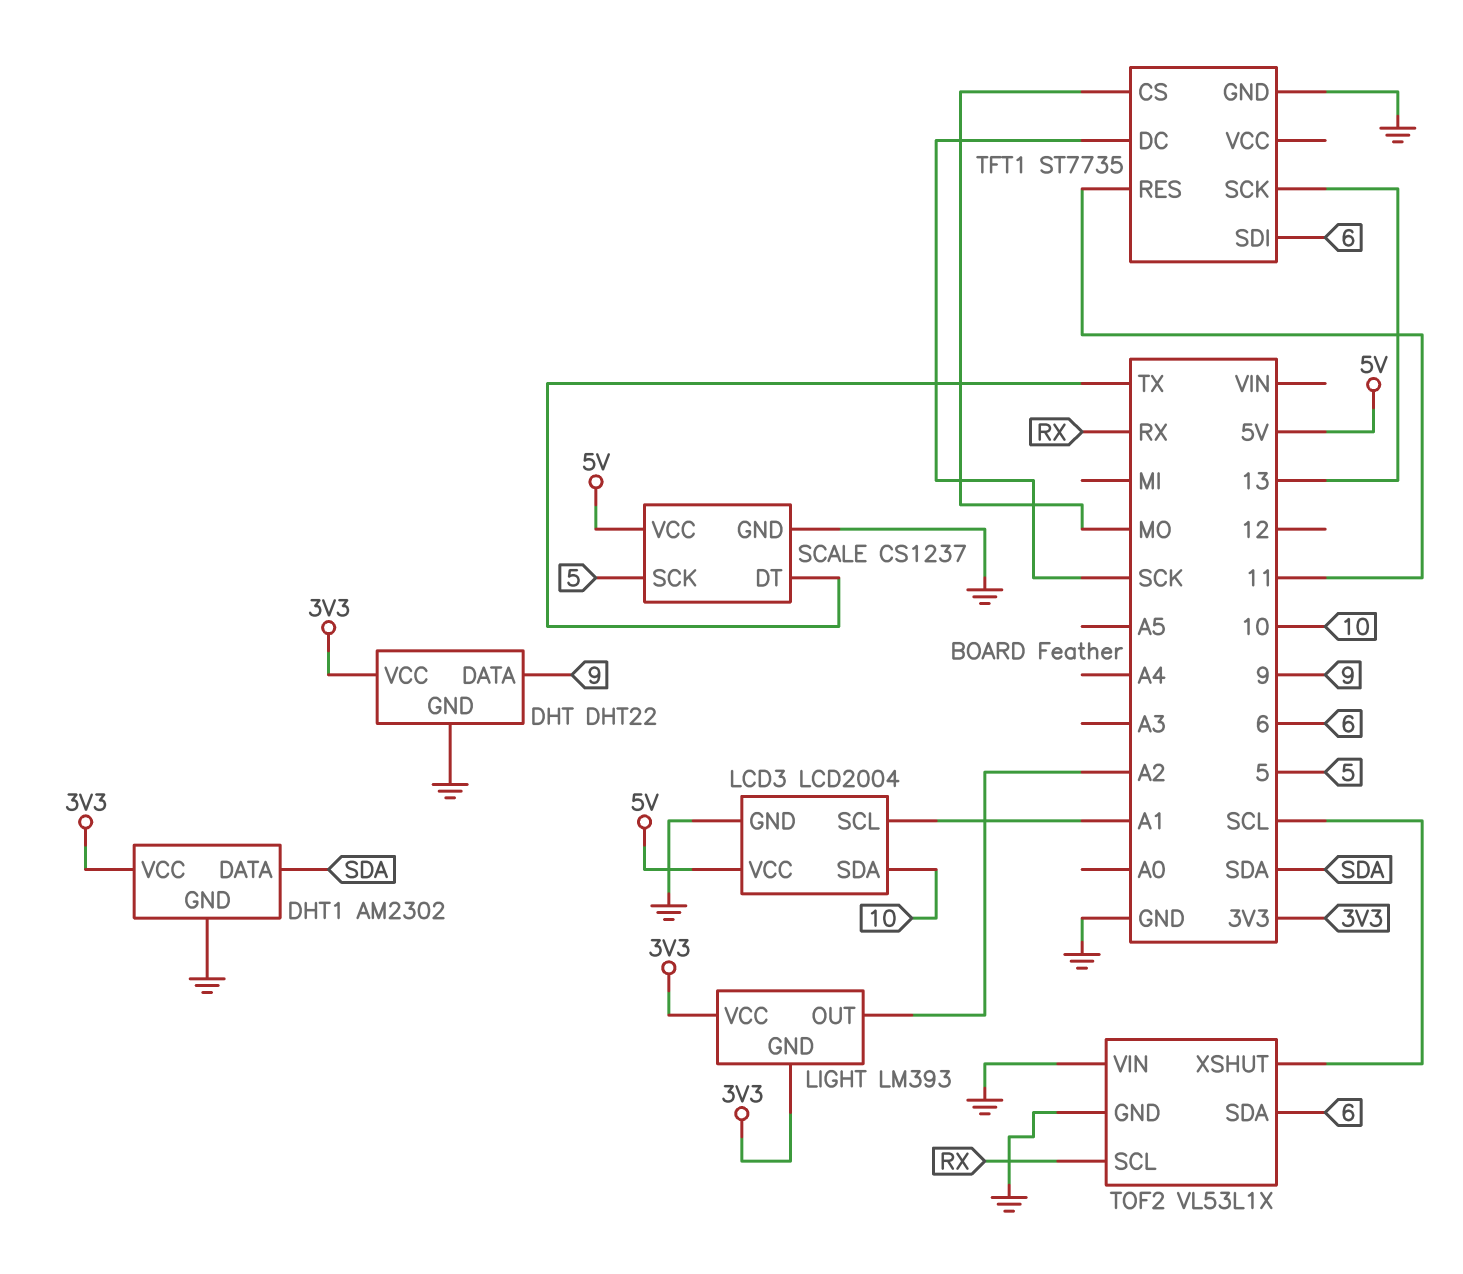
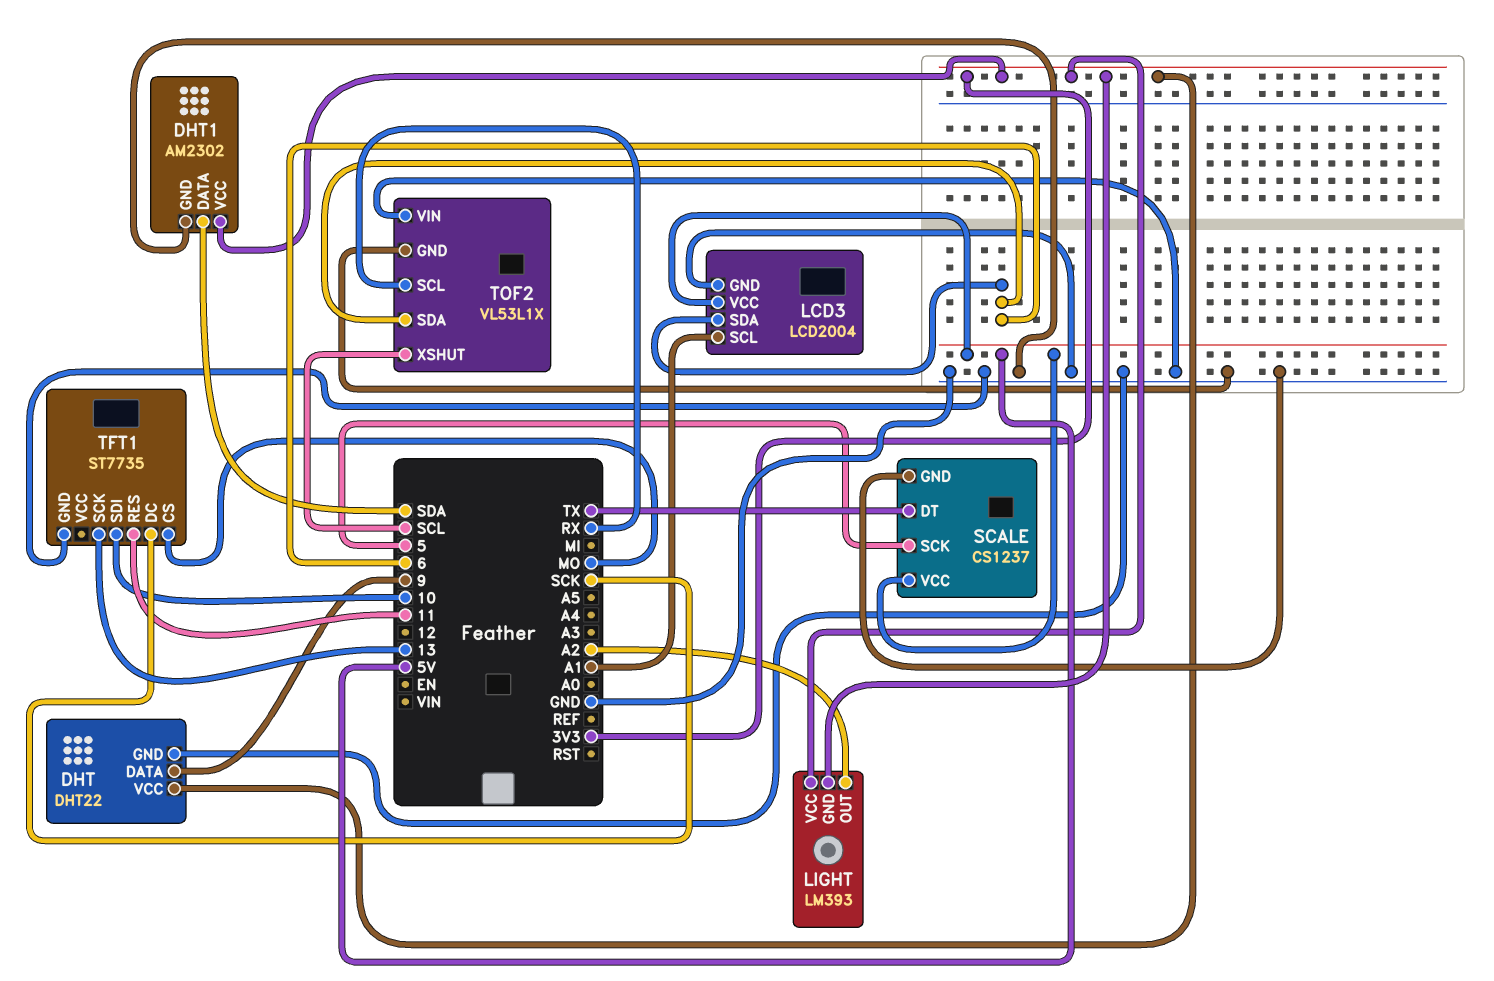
LCD3 pin SDA: 10 -> 6
TFT1 pin SDI: 6 -> 10

